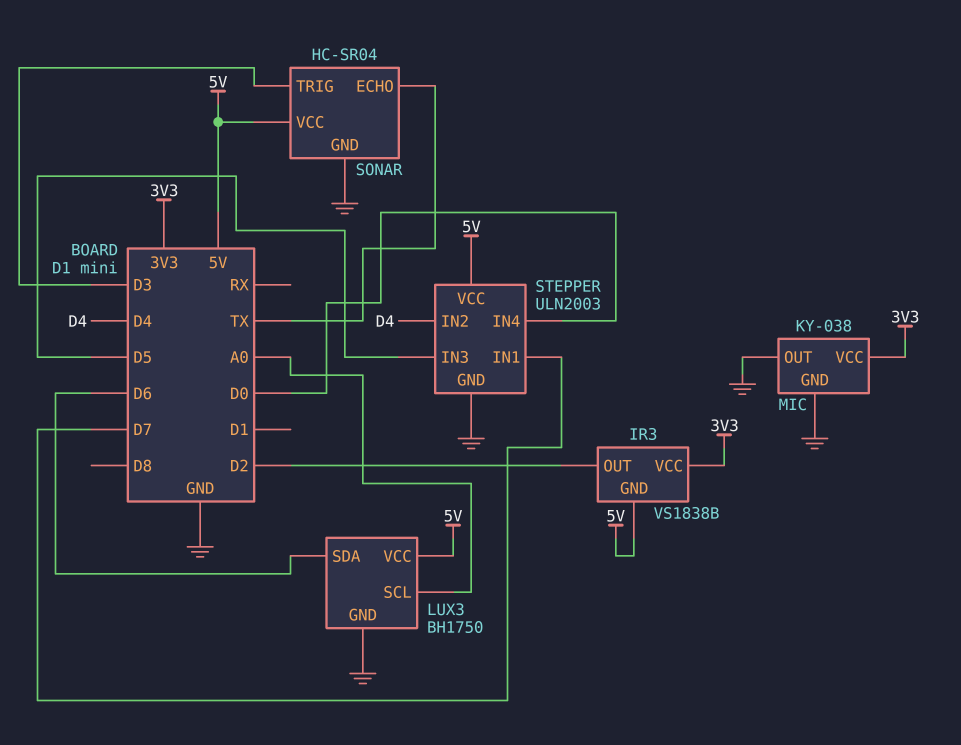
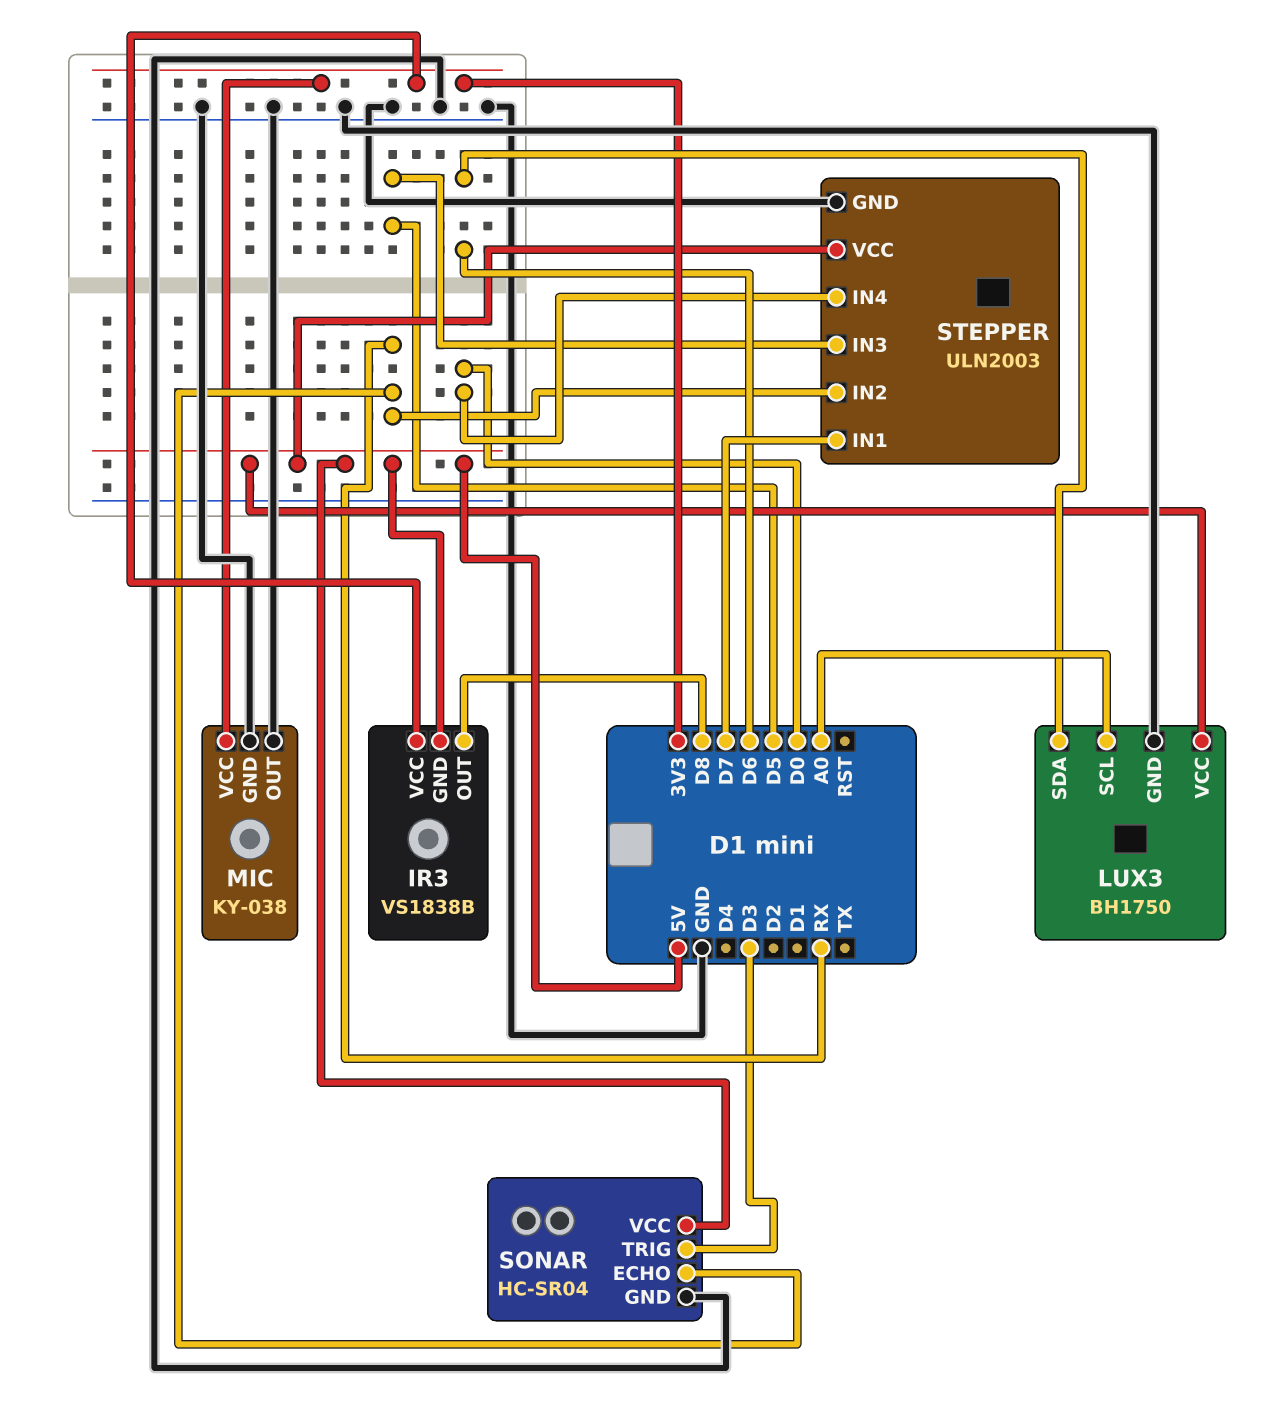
IR3 pin OUT: D2 -> D8
SONAR pin ECHO: TX -> RX
STEPPER pin IN2: D4 -> RX

